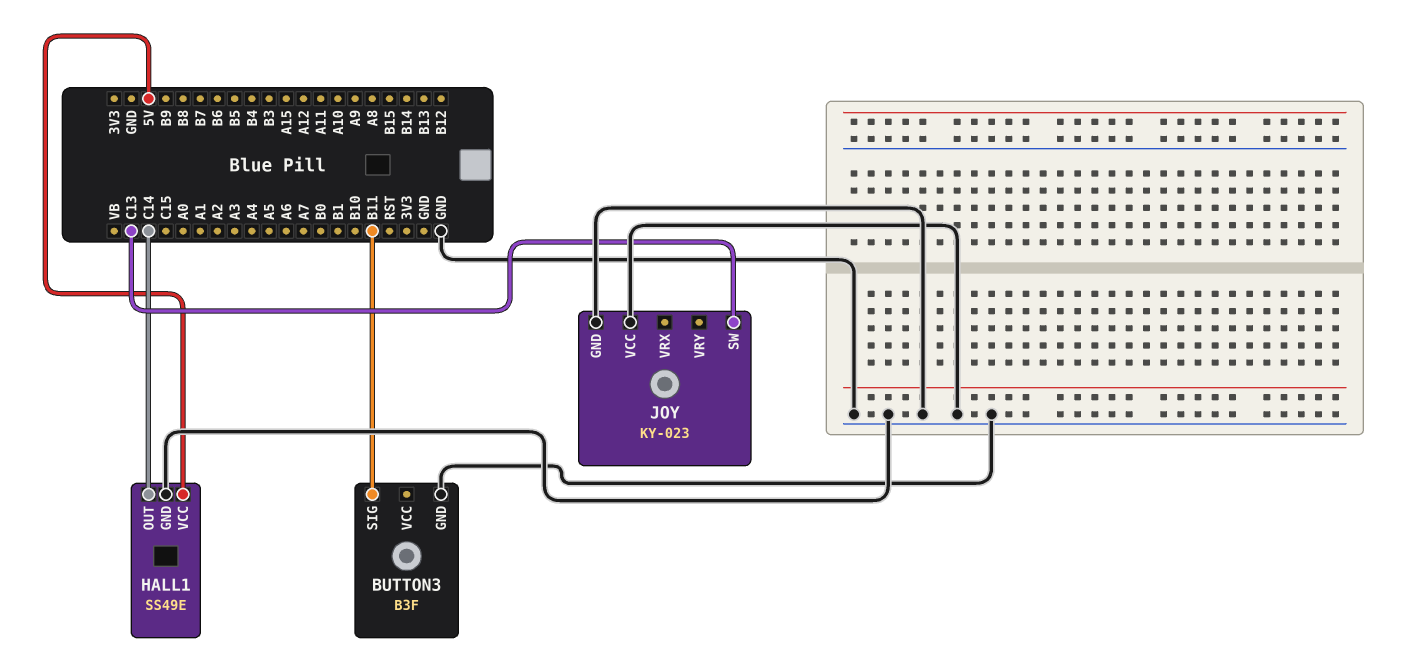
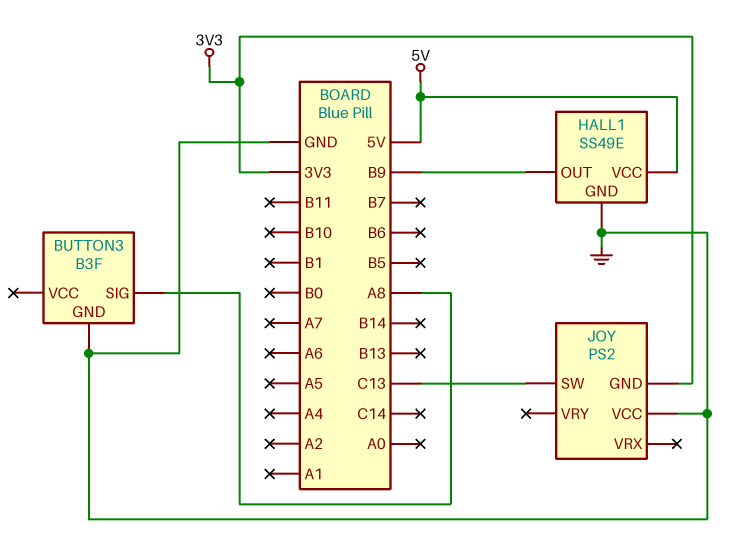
BUTTON3 pin SIG: B11 -> A8
HALL1 pin OUT: C14 -> B9
JOY: KY-023 -> PS2
JOY pin GND: GND -> 3V3

